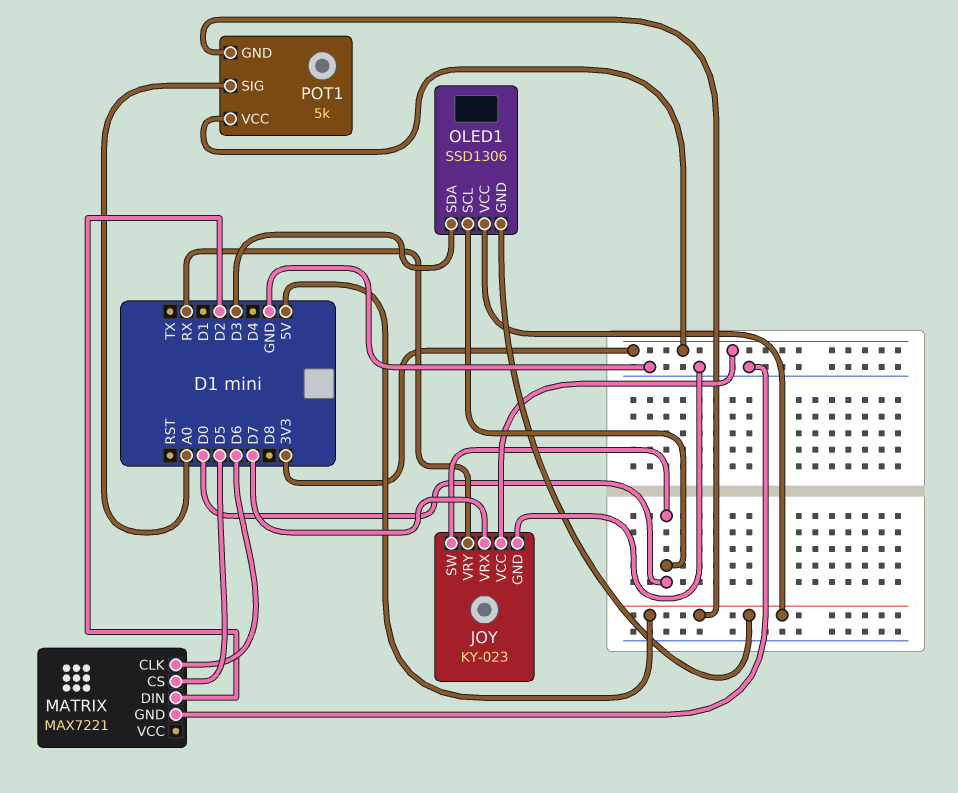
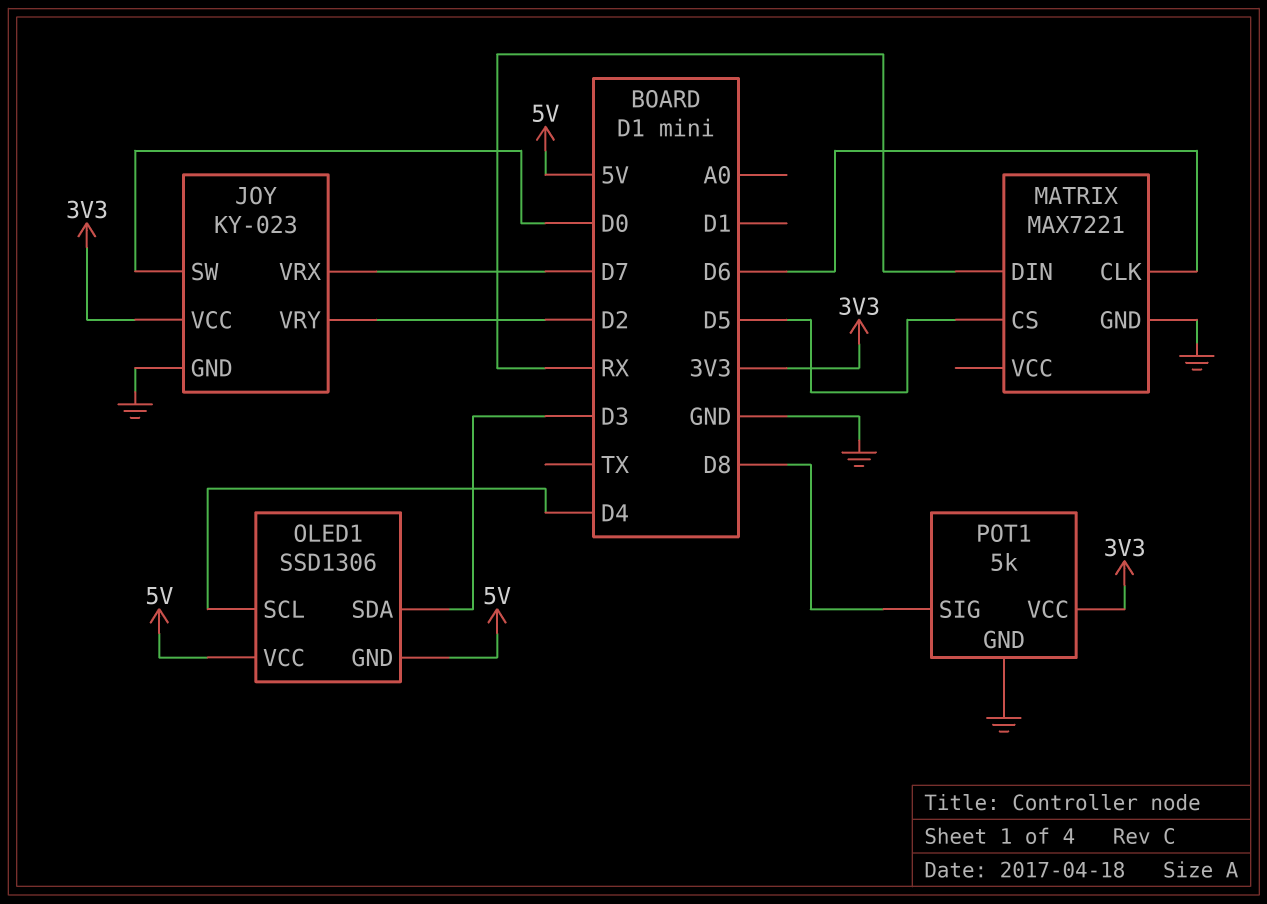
JOY pin VRY: RX -> D2
MATRIX pin DIN: D2 -> RX
OLED1 pin SCL: D0 -> D4
POT1 pin GND: 5V -> GND
POT1 pin SIG: A0 -> D8

